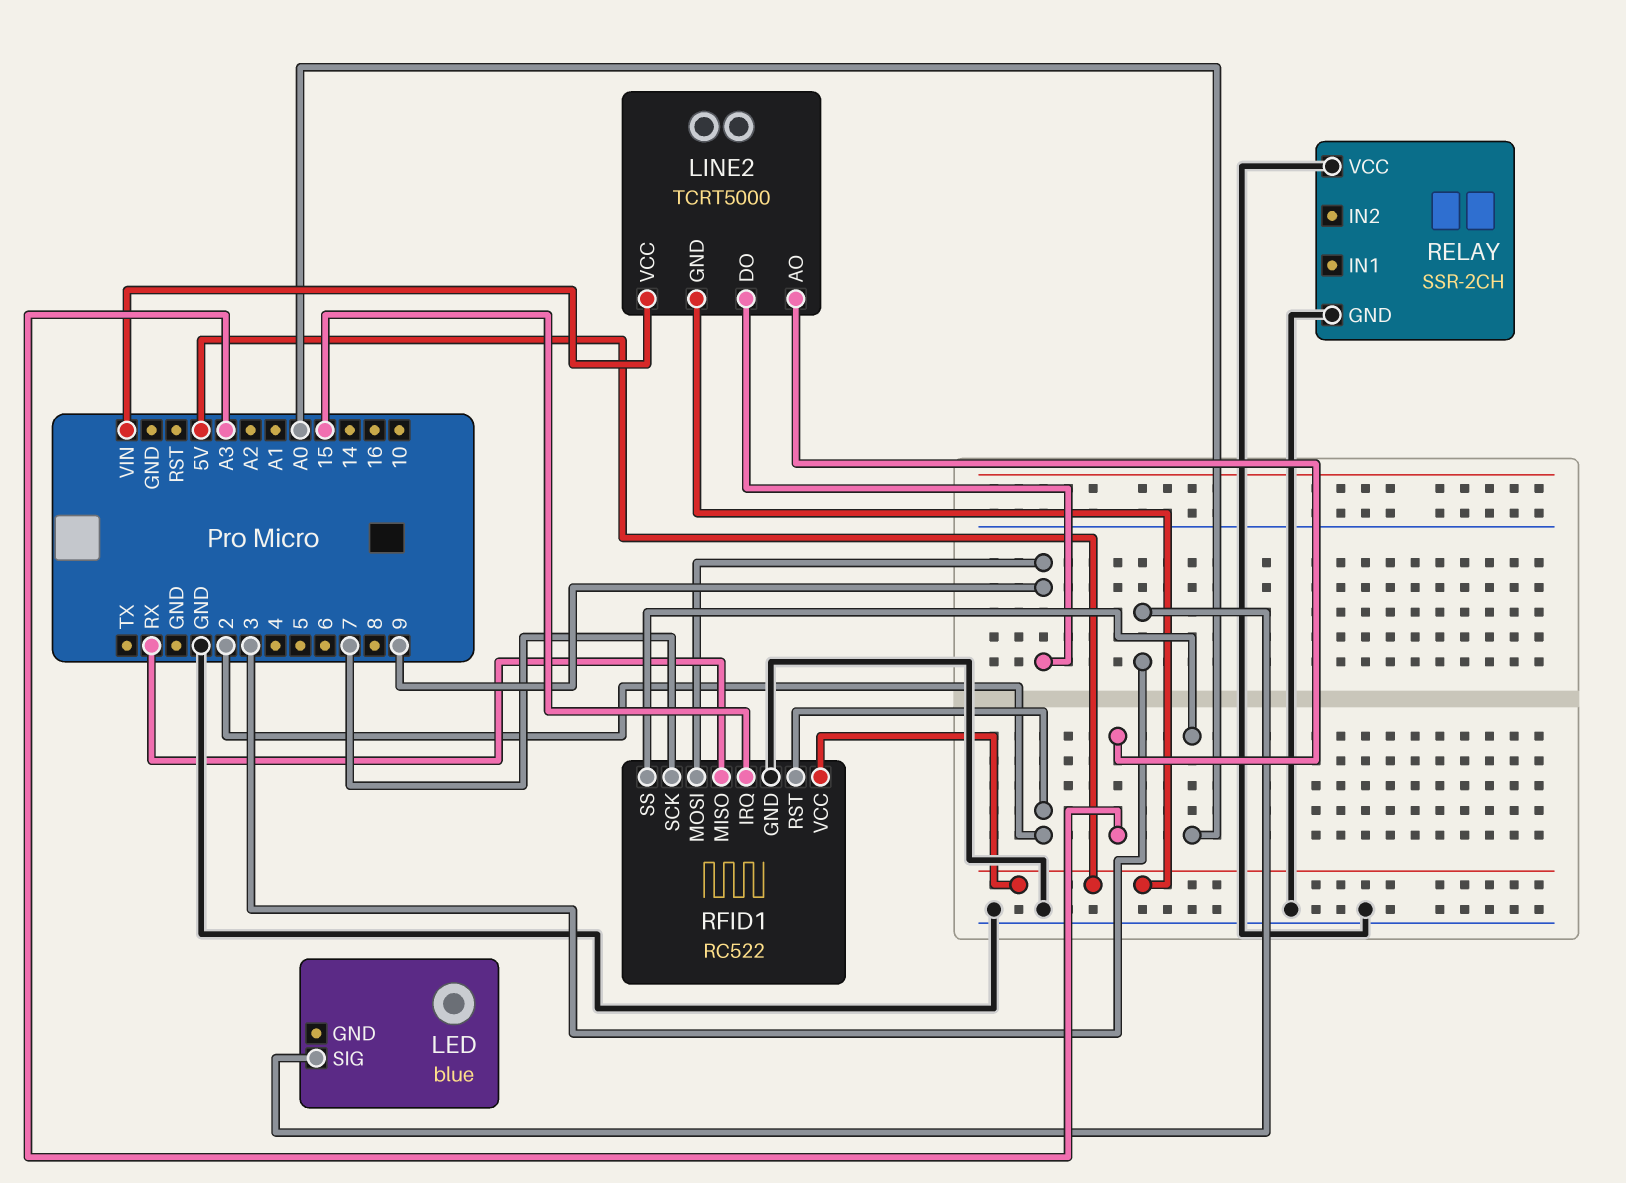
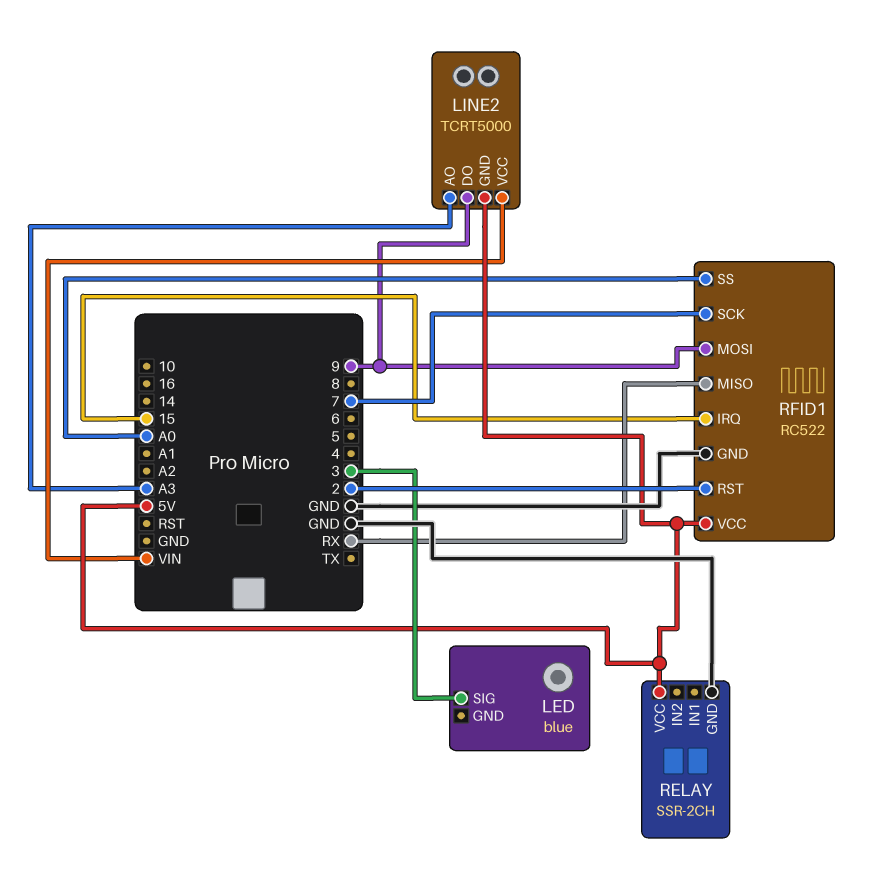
RELAY pin VCC: GND -> 5V

